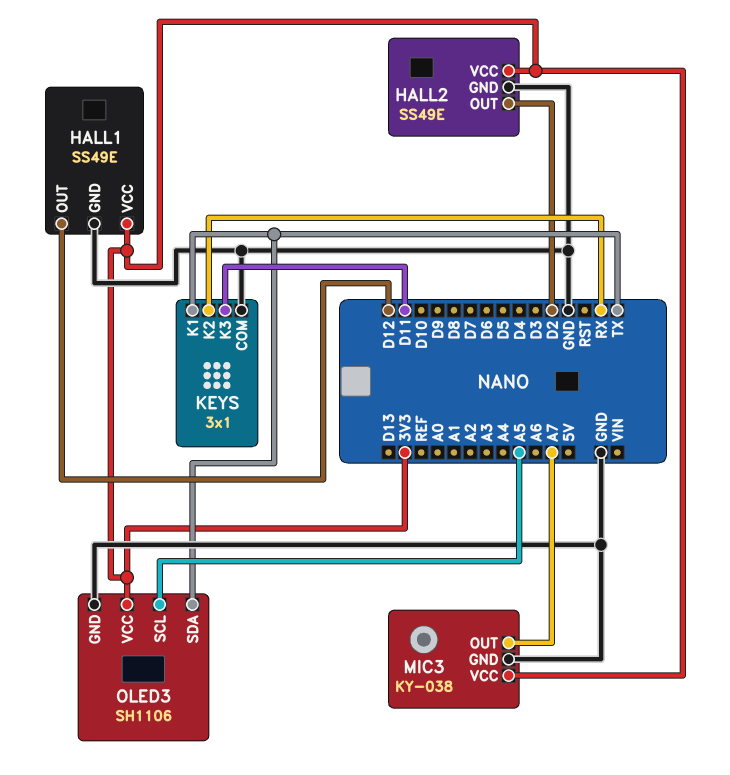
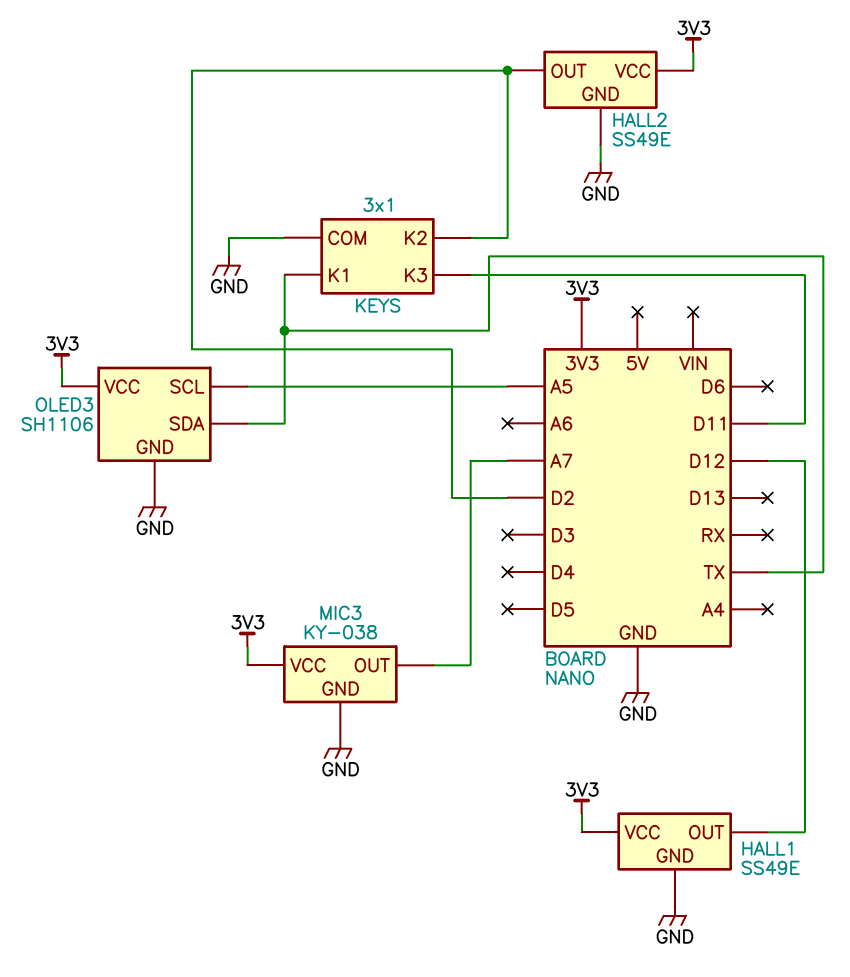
KEYS pin K2: RX -> D2

